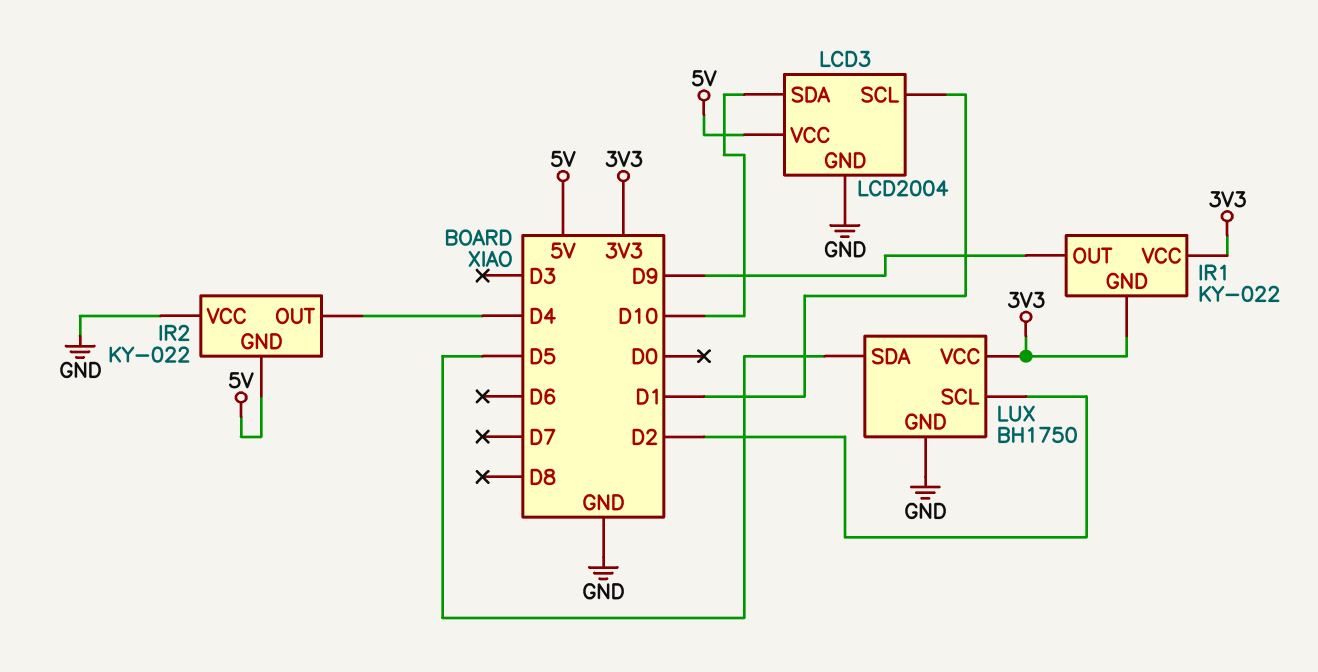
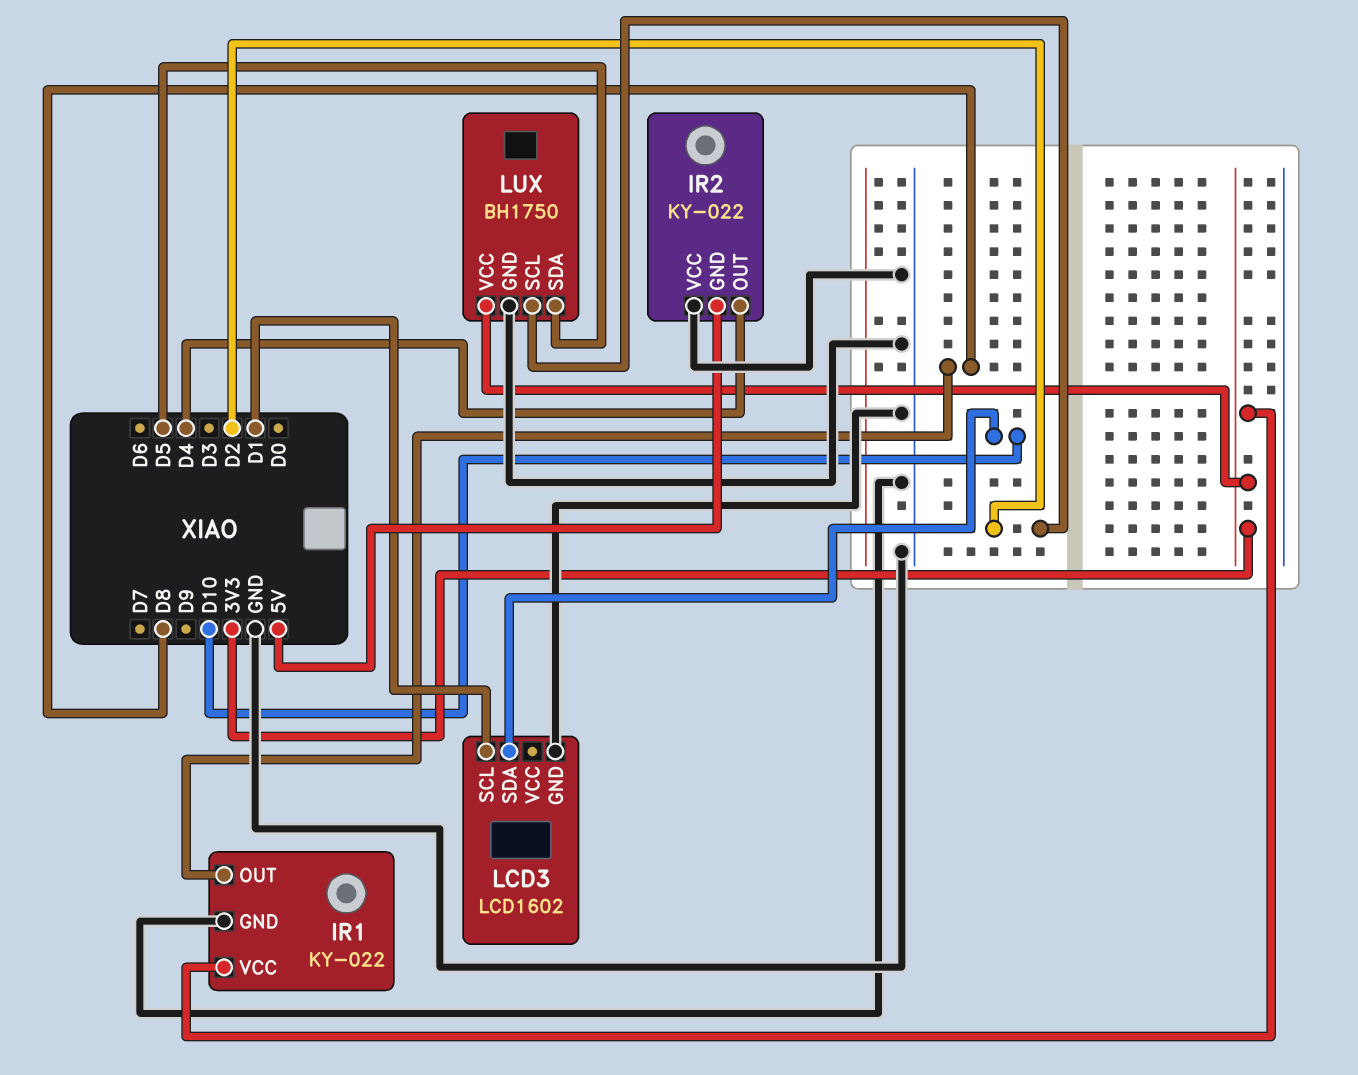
IR1 pin GND: 3V3 -> GND
IR1 pin OUT: D9 -> D8
LCD3: LCD2004 -> LCD1602
LCD3 pin VCC: 5V -> none

